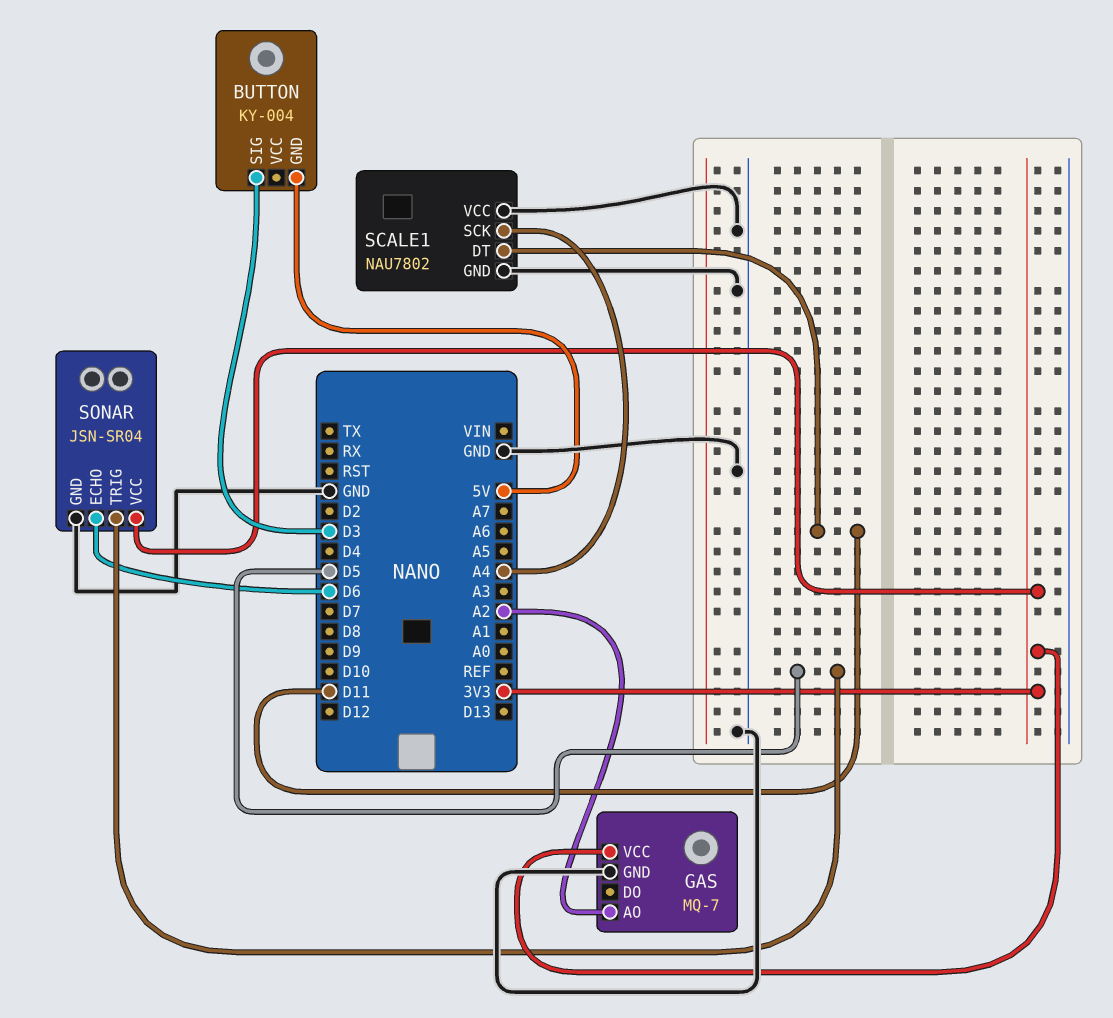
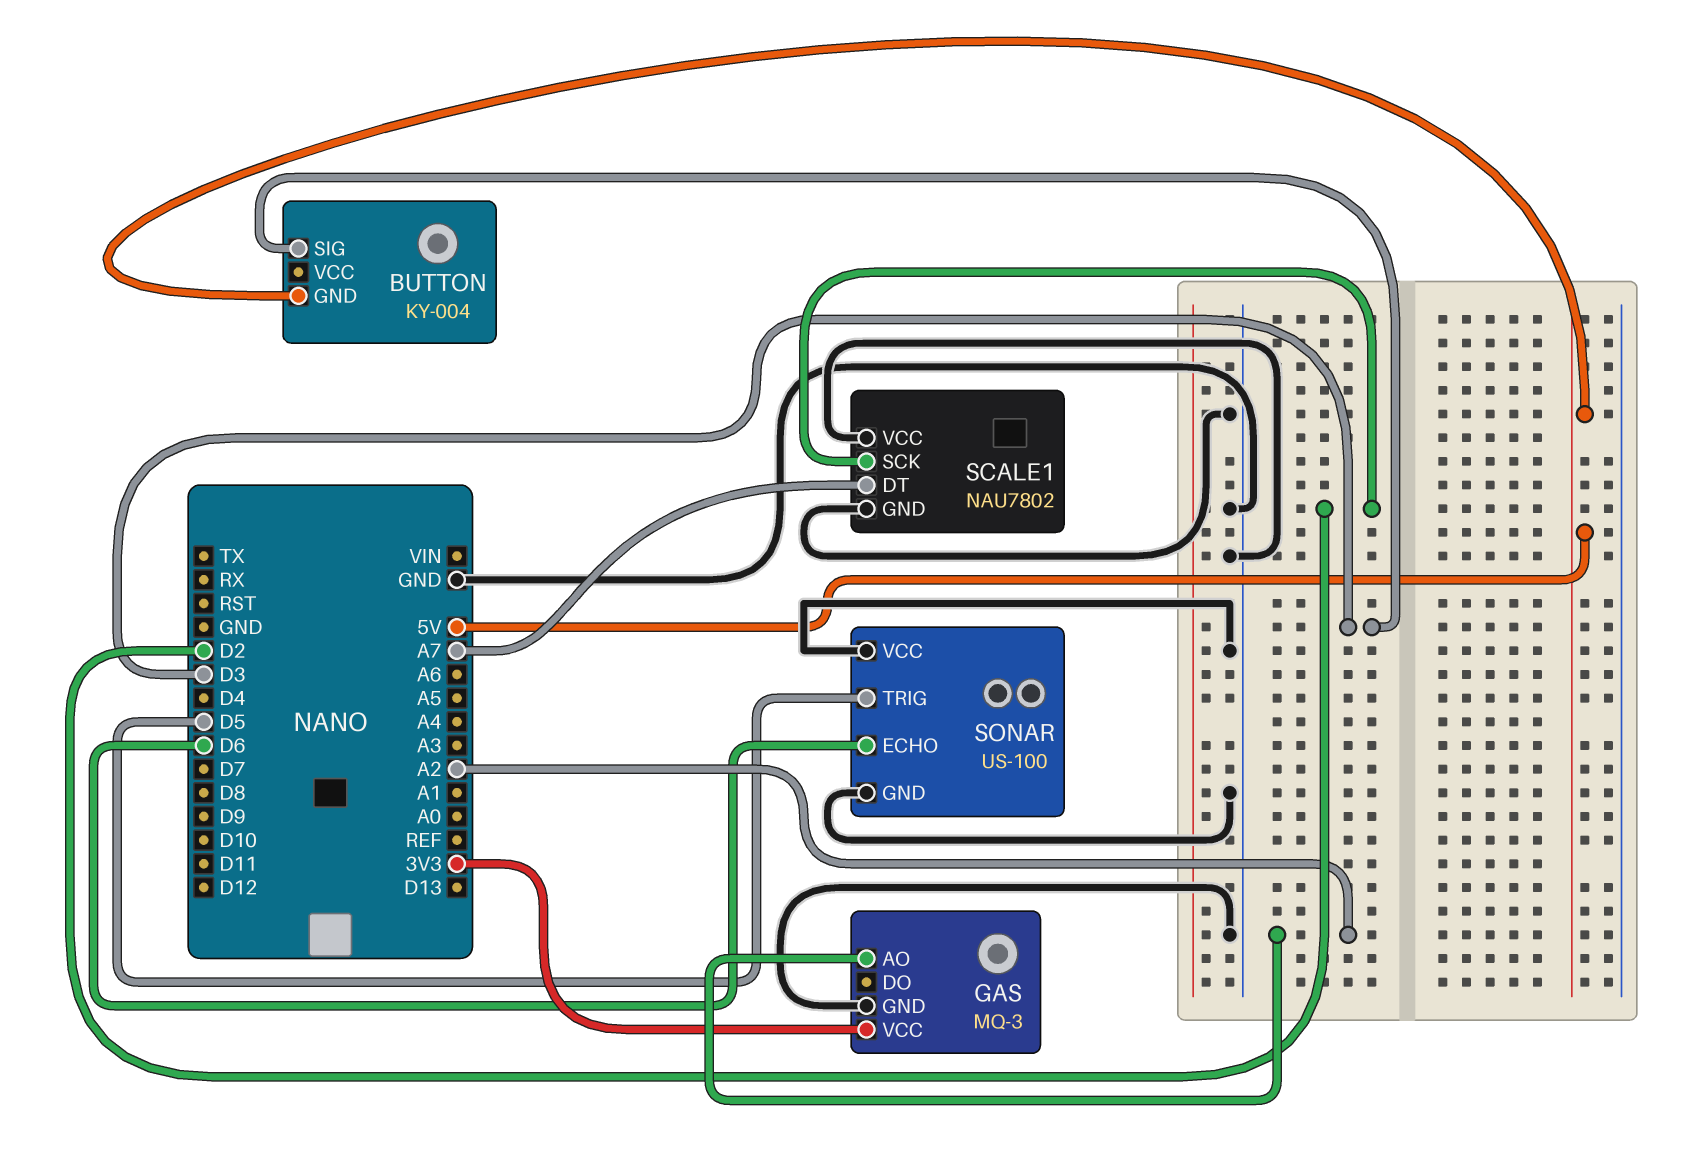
GAS: MQ-7 -> MQ-3
SCALE1 pin DT: D11 -> A7
SCALE1 pin SCK: A4 -> D2
SONAR: JSN-SR04 -> US-100
SONAR pin VCC: 3V3 -> GND

